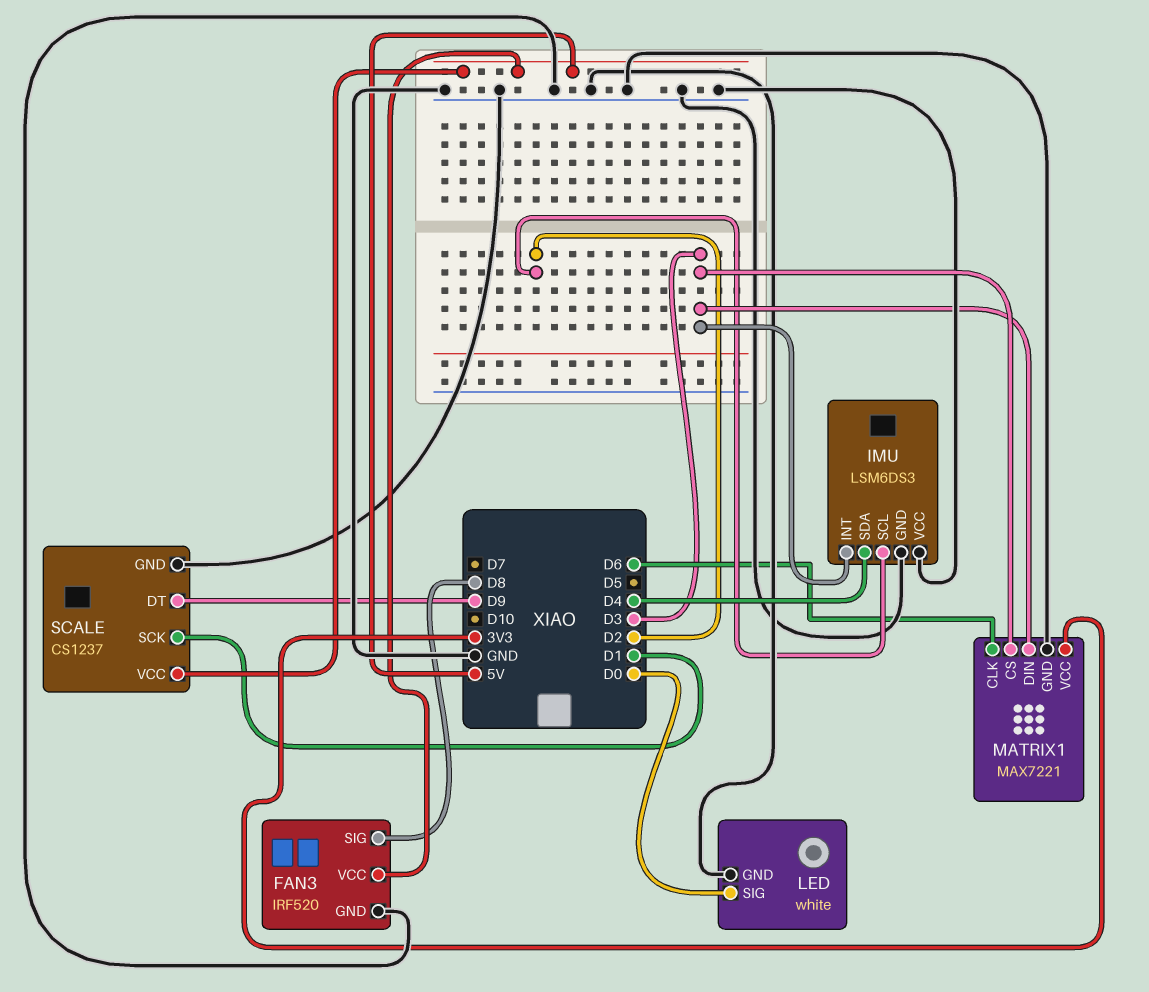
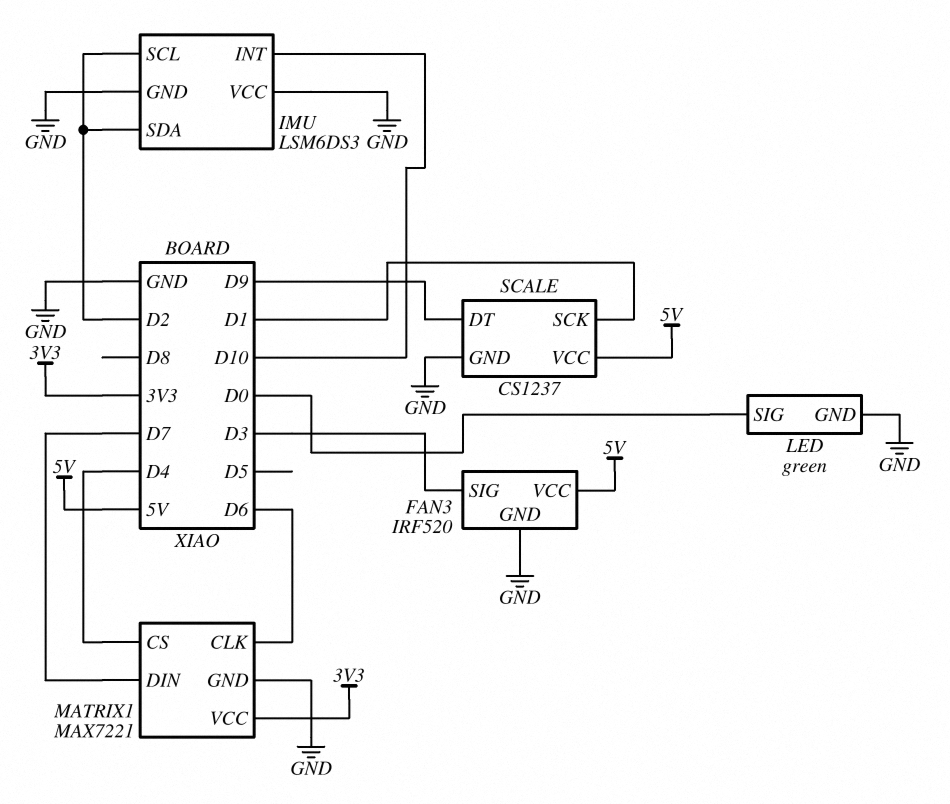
FAN3 pin SIG: D8 -> D3
IMU pin INT: D3 -> D10
IMU pin SDA: D4 -> D2
LED: white -> green
MATRIX1 pin CS: D3 -> D4
MATRIX1 pin DIN: D3 -> D7

